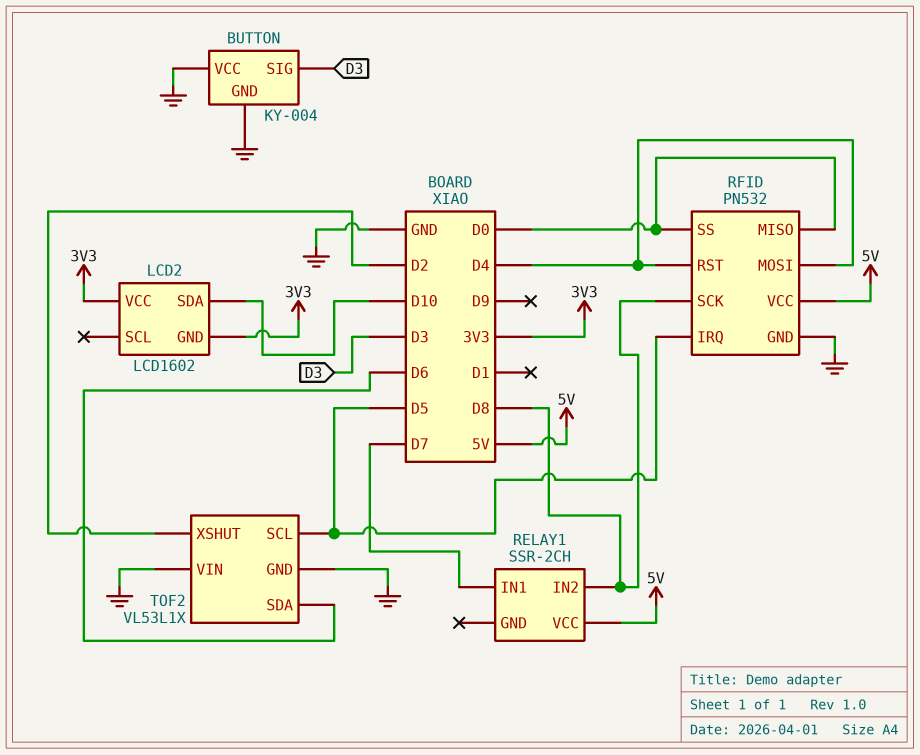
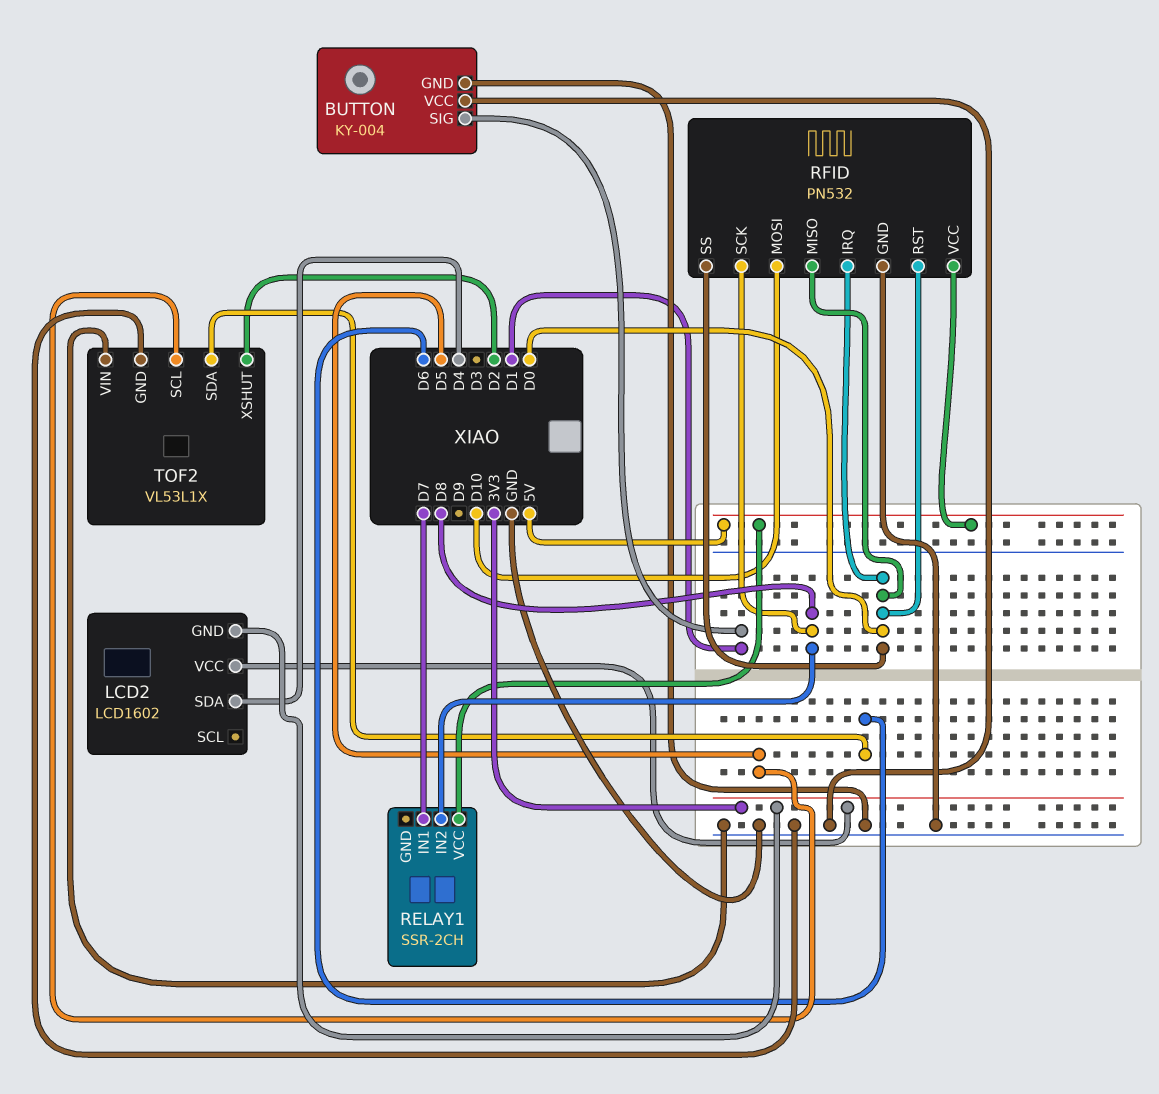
BUTTON pin SIG: D3 -> D1
LCD2 pin SDA: D10 -> D4
RFID pin IRQ: D5 -> D0
RFID pin MOSI: D4 -> D10
RFID pin RST: D4 -> D0

